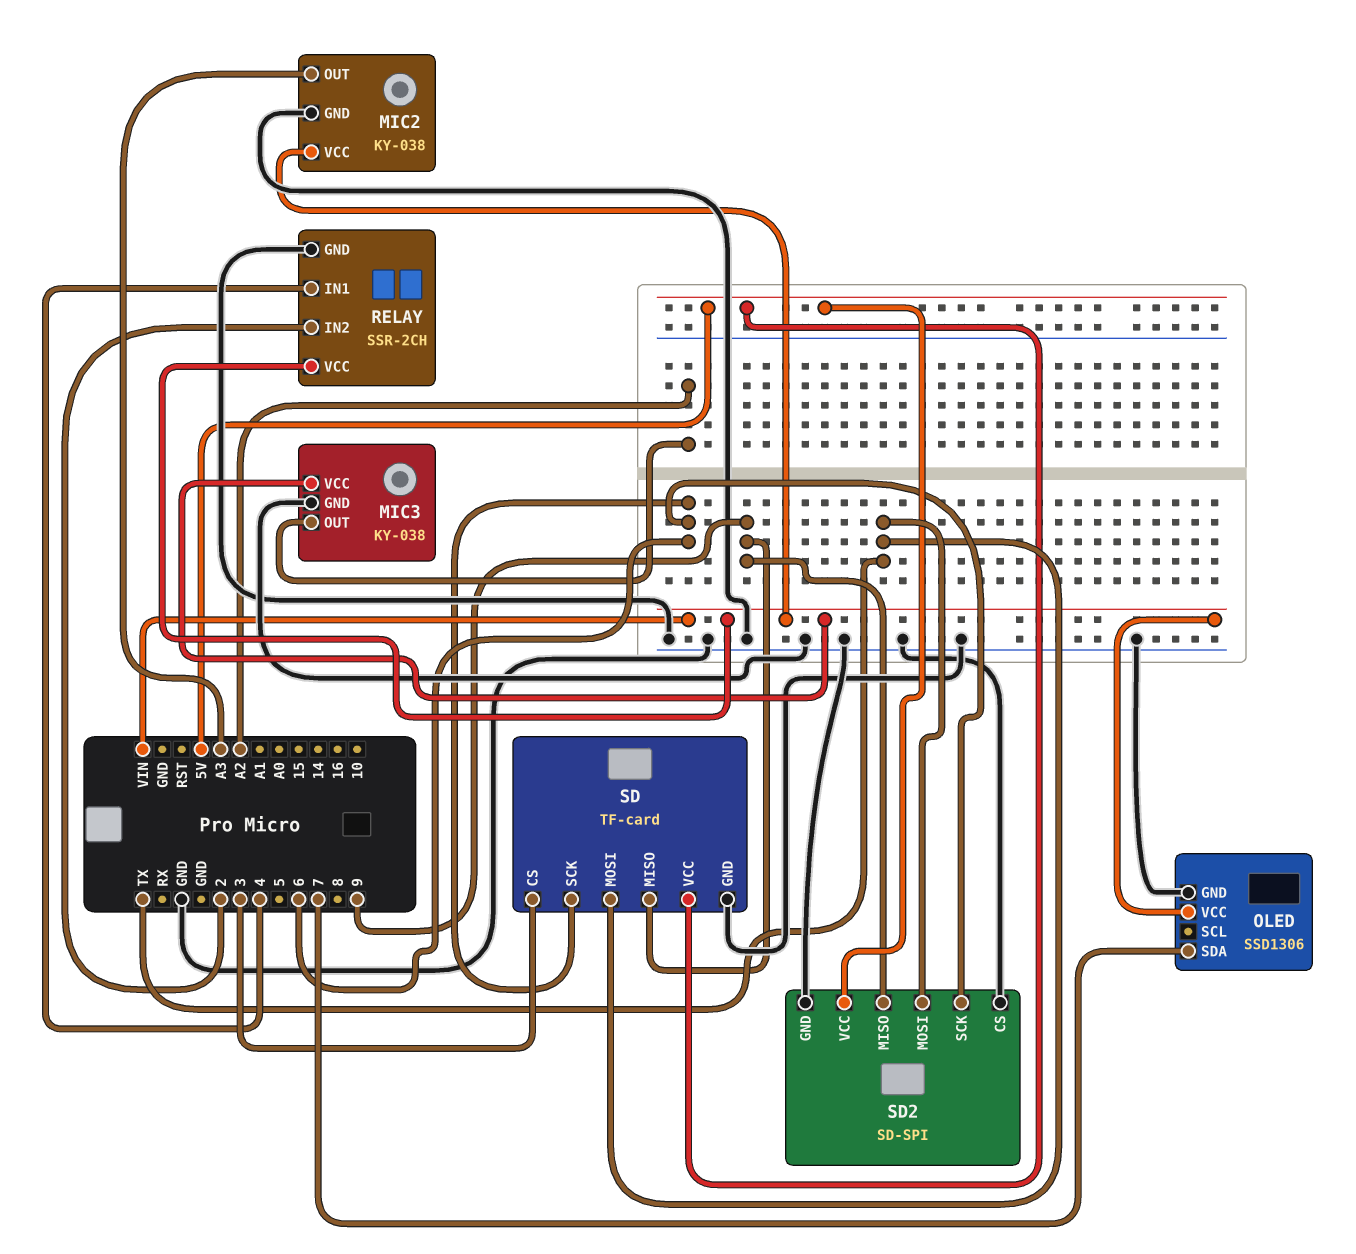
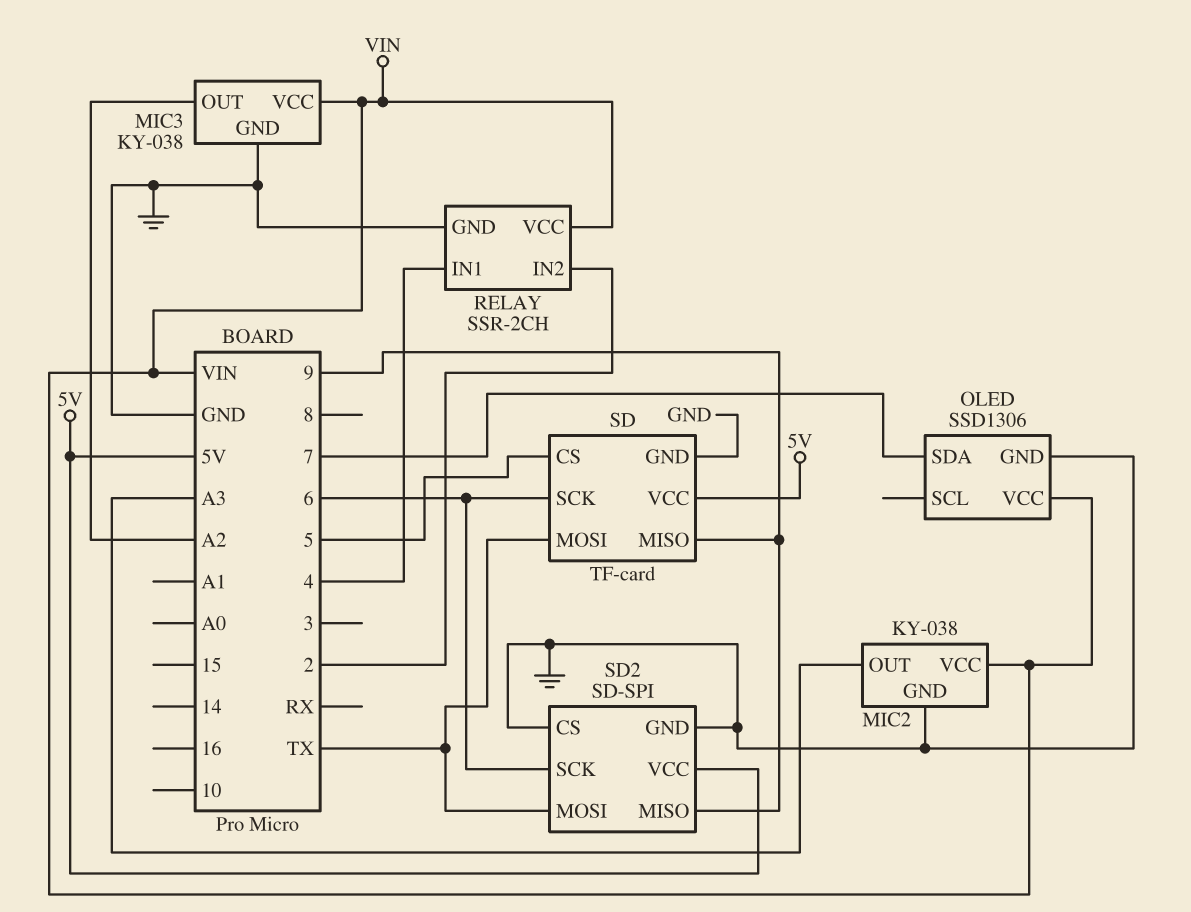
SD pin CS: 3 -> 5

